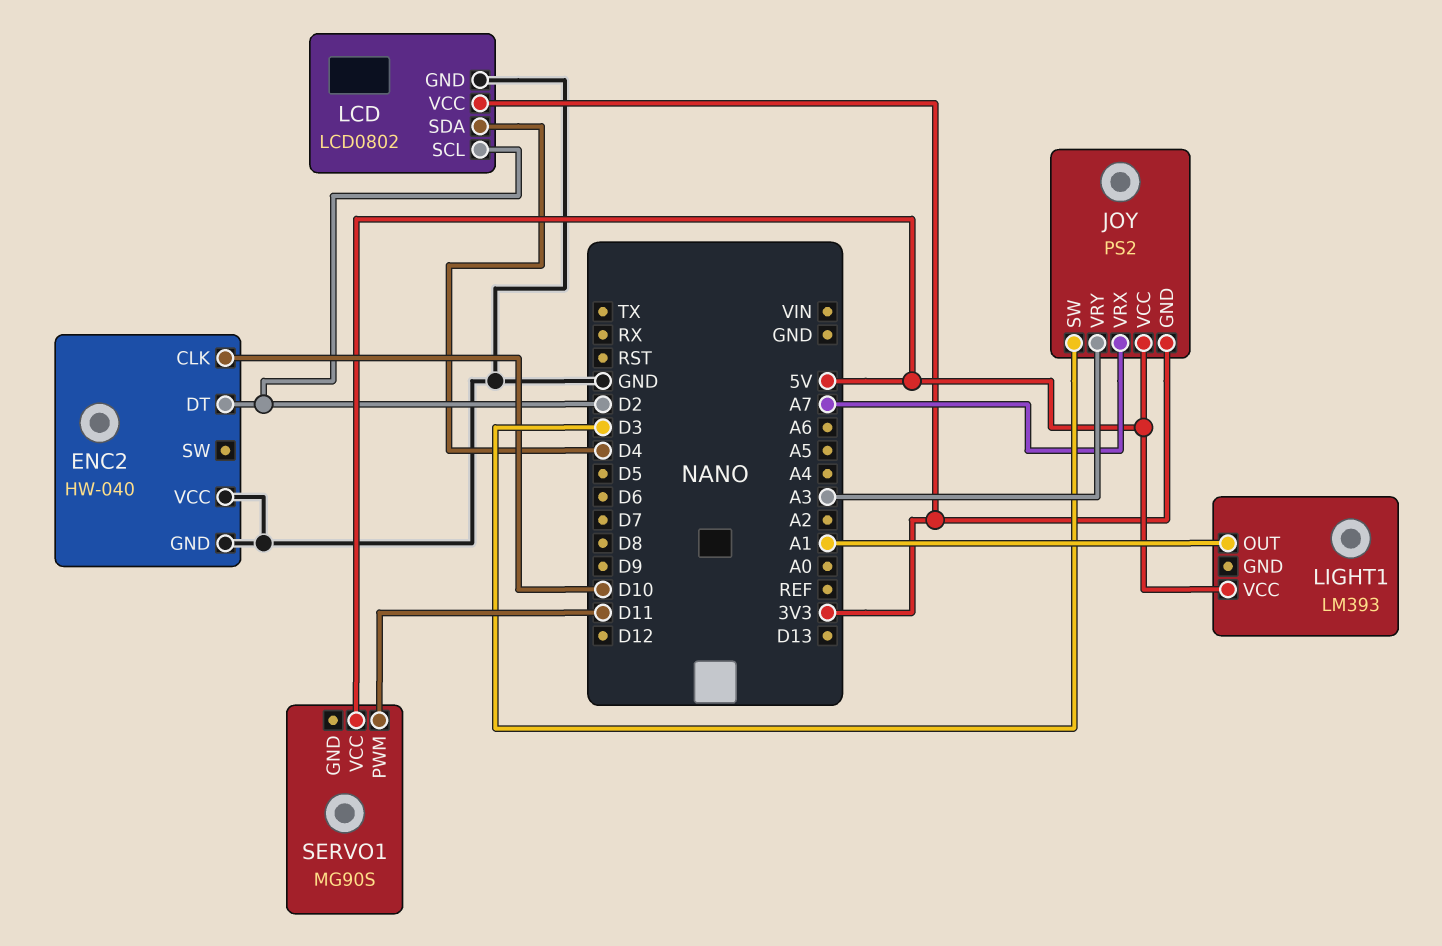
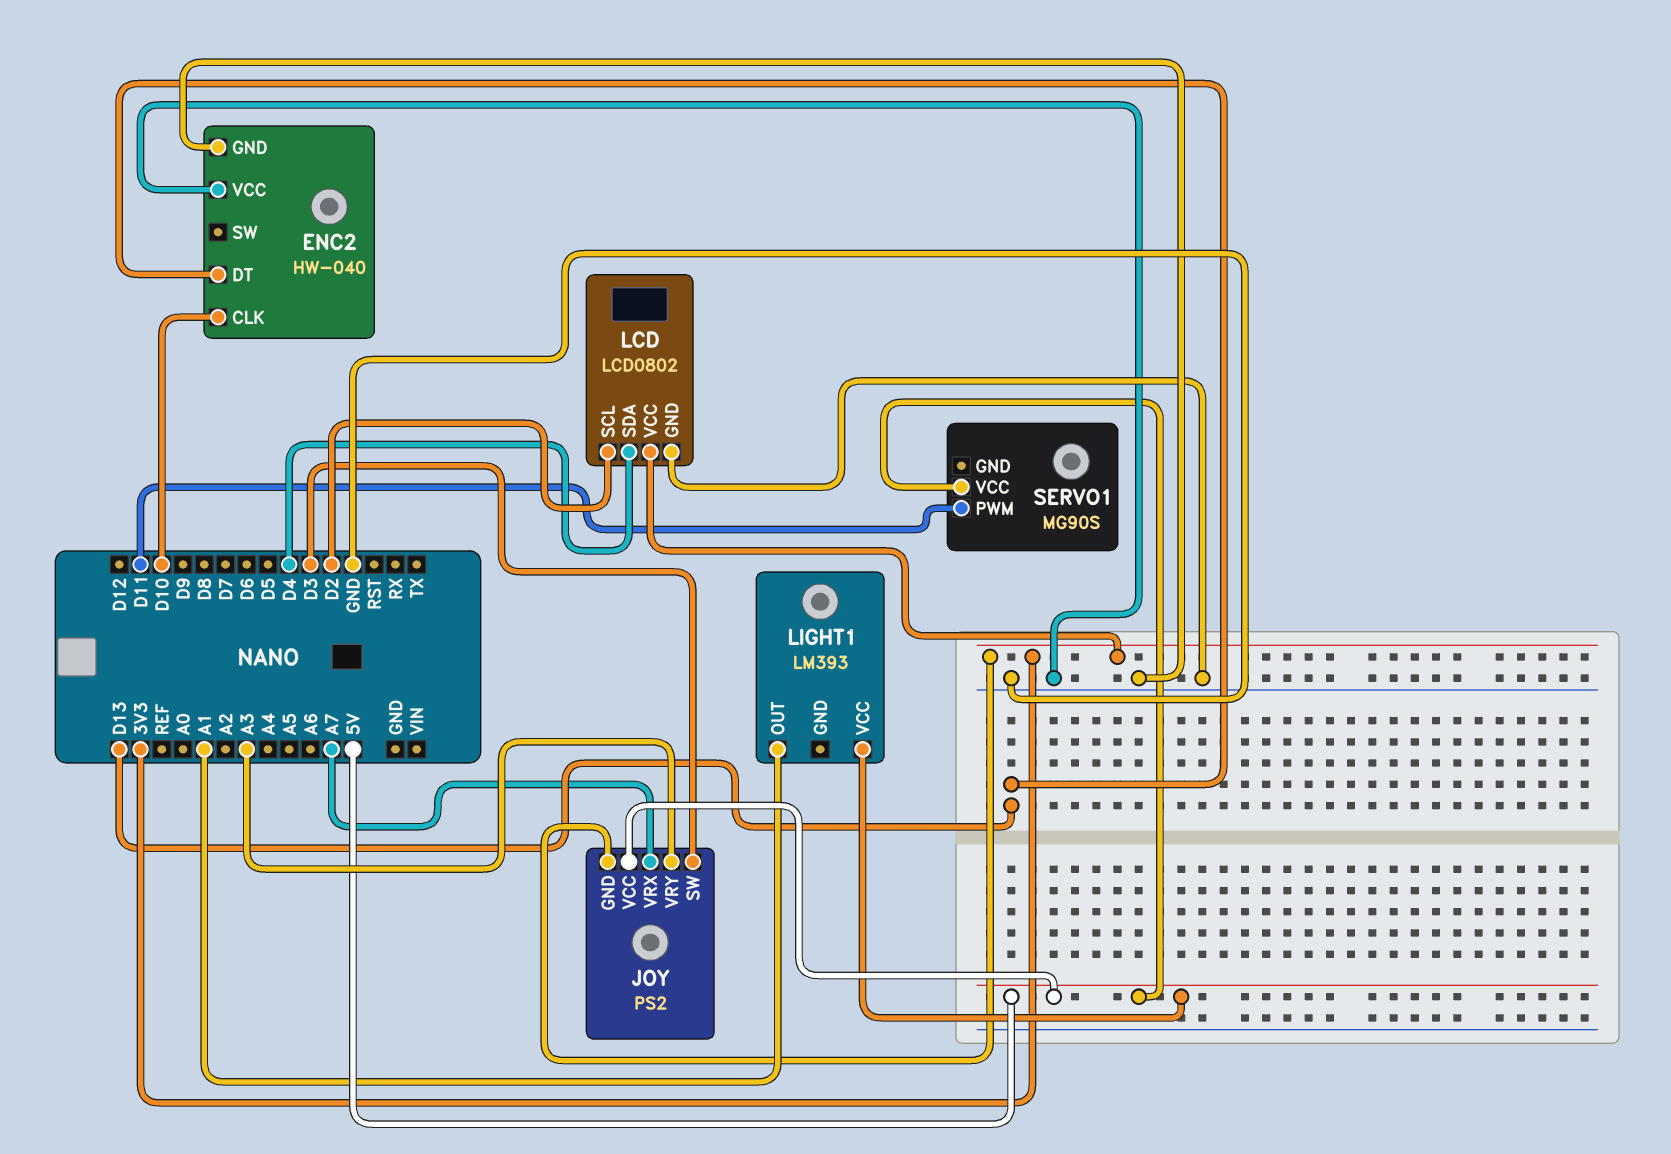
ENC2 pin DT: D2 -> D13

